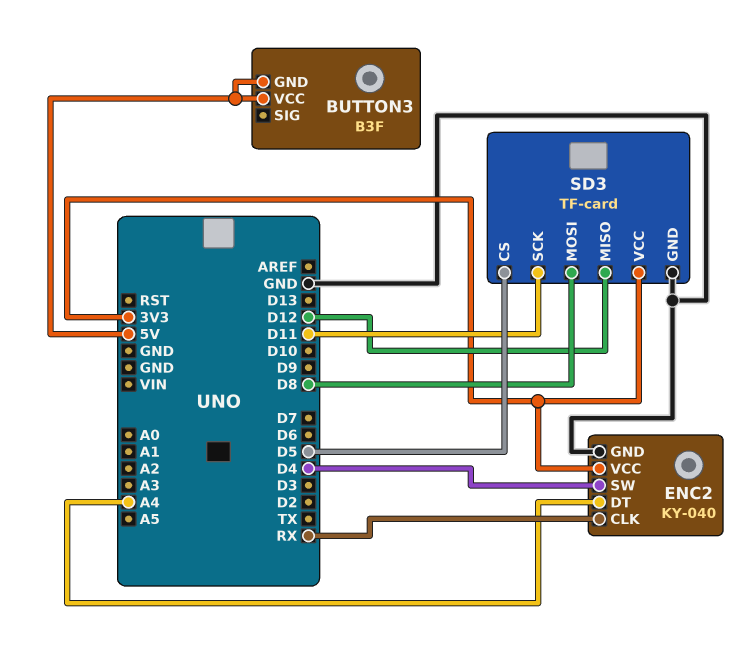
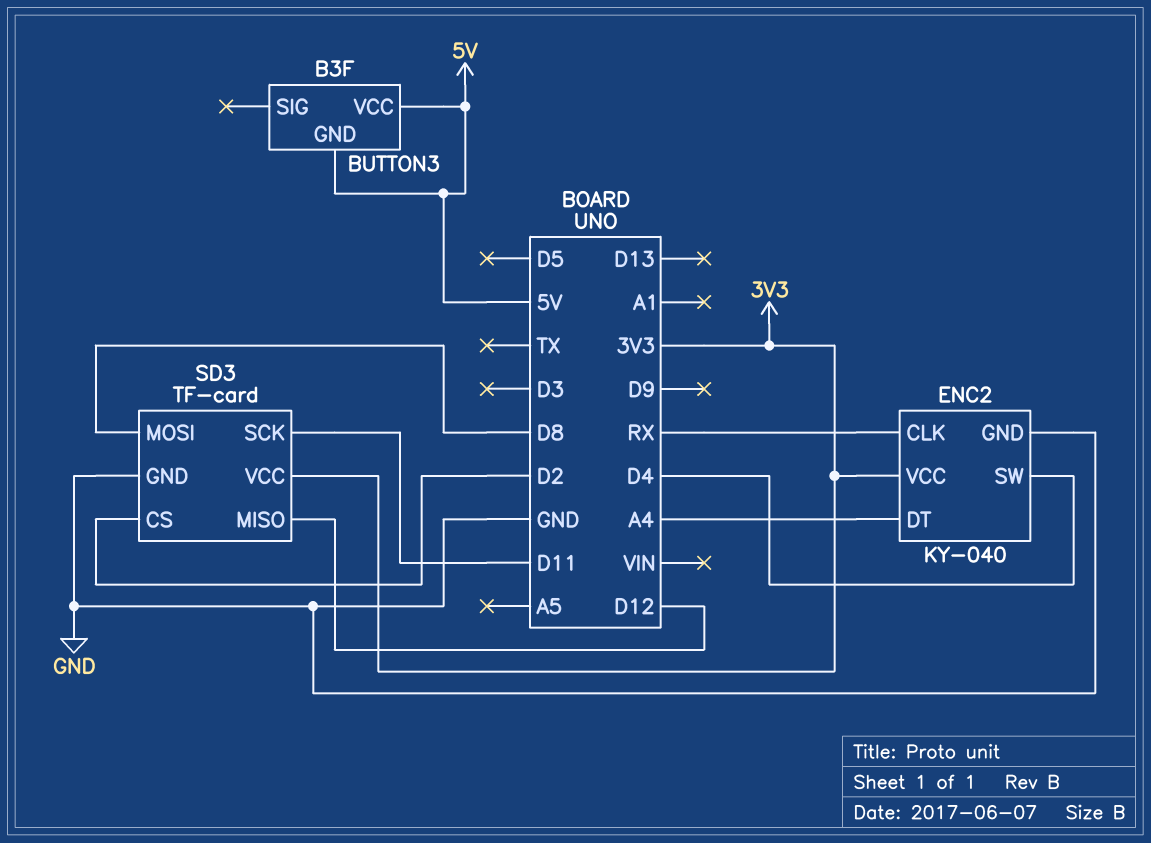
SD3 pin CS: D5 -> D2

